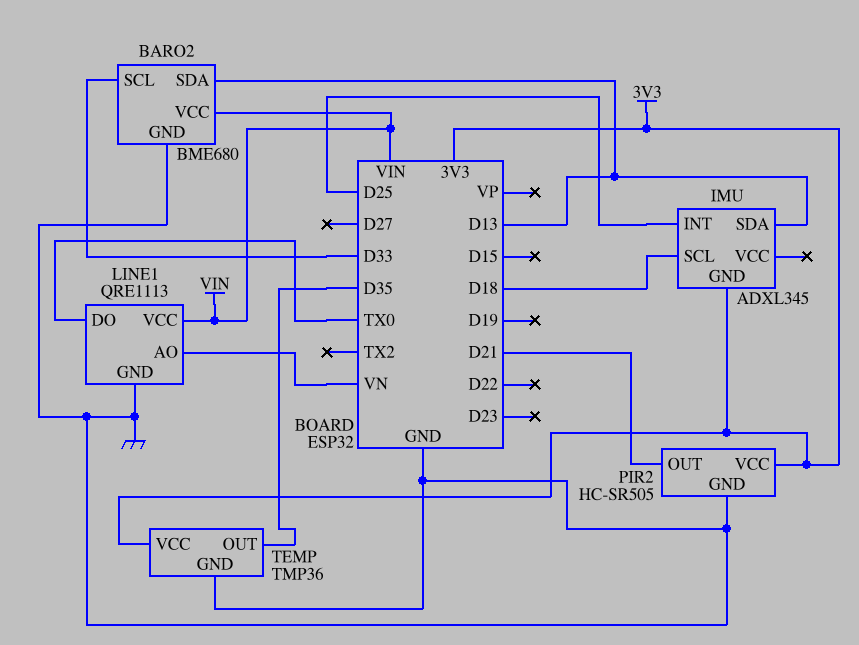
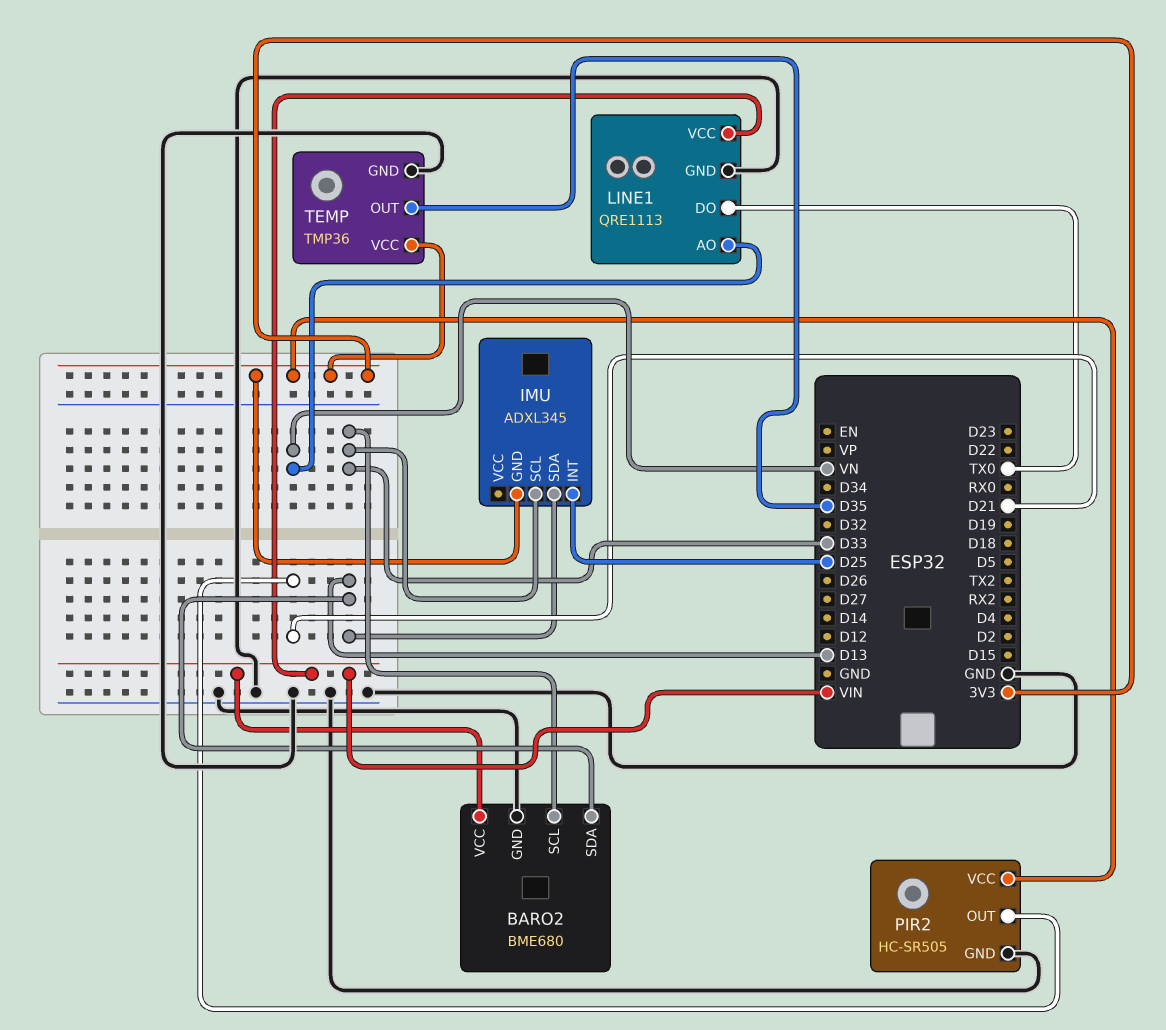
IMU pin SCL: D18 -> D33

